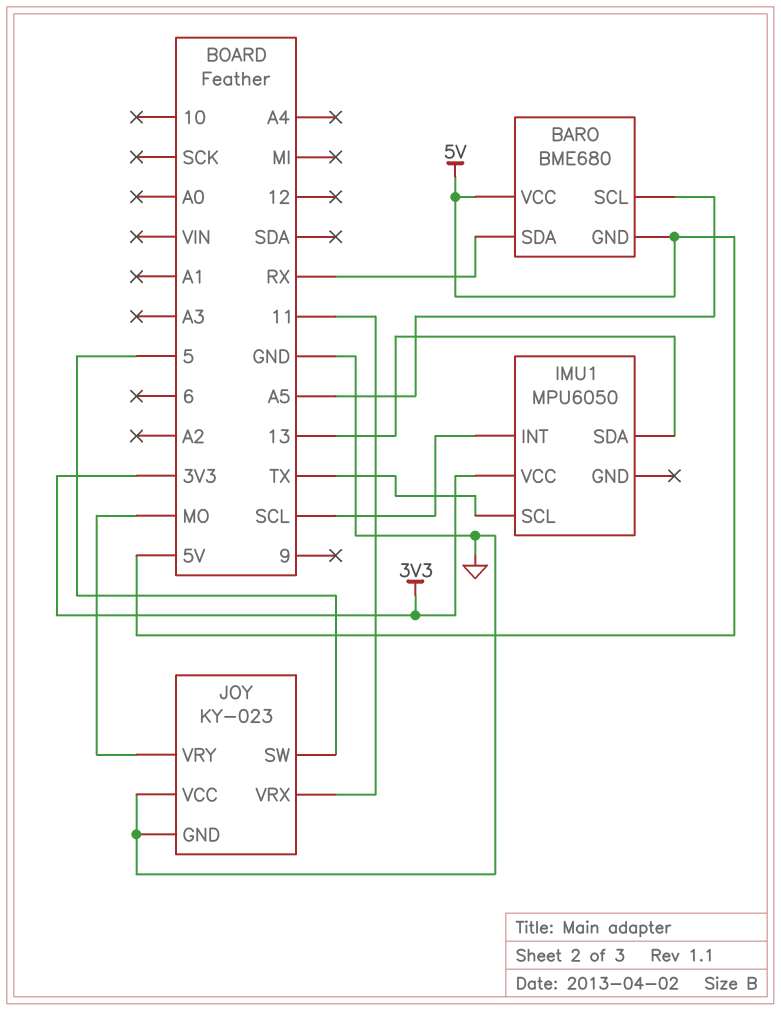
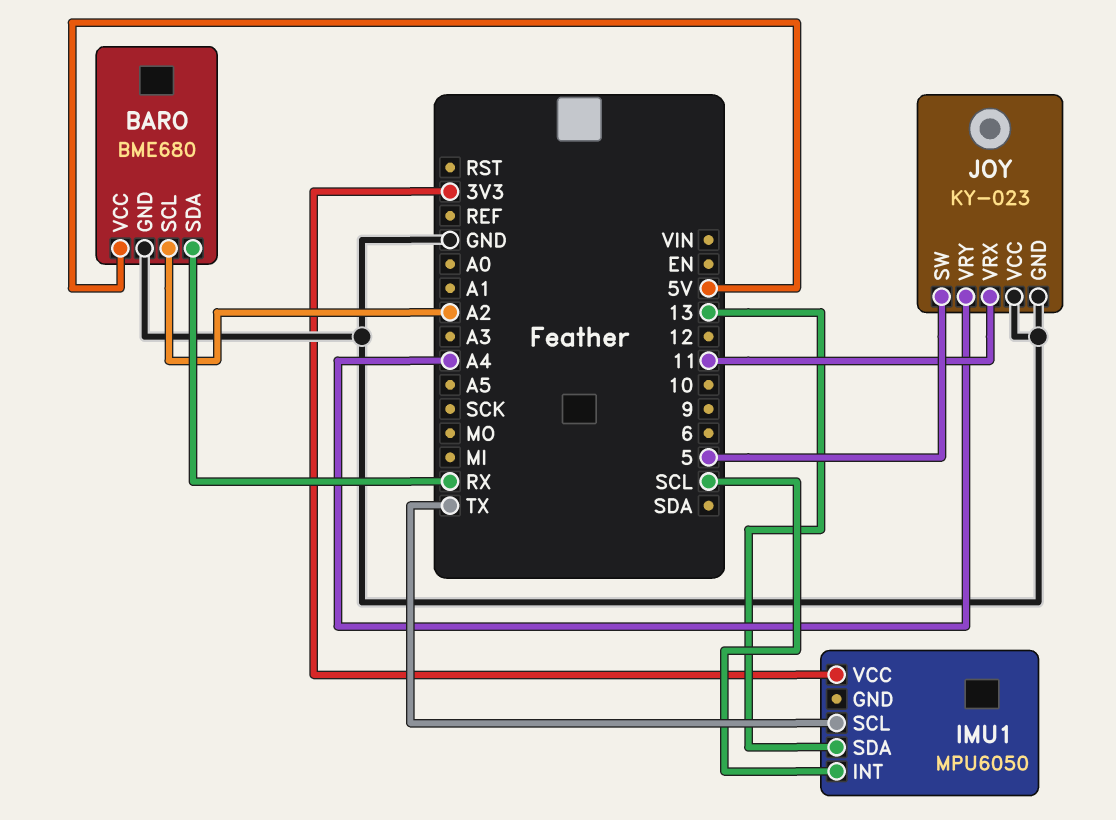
BARO pin GND: 5V -> GND
BARO pin SCL: A5 -> A2
JOY pin VRY: MO -> A4

